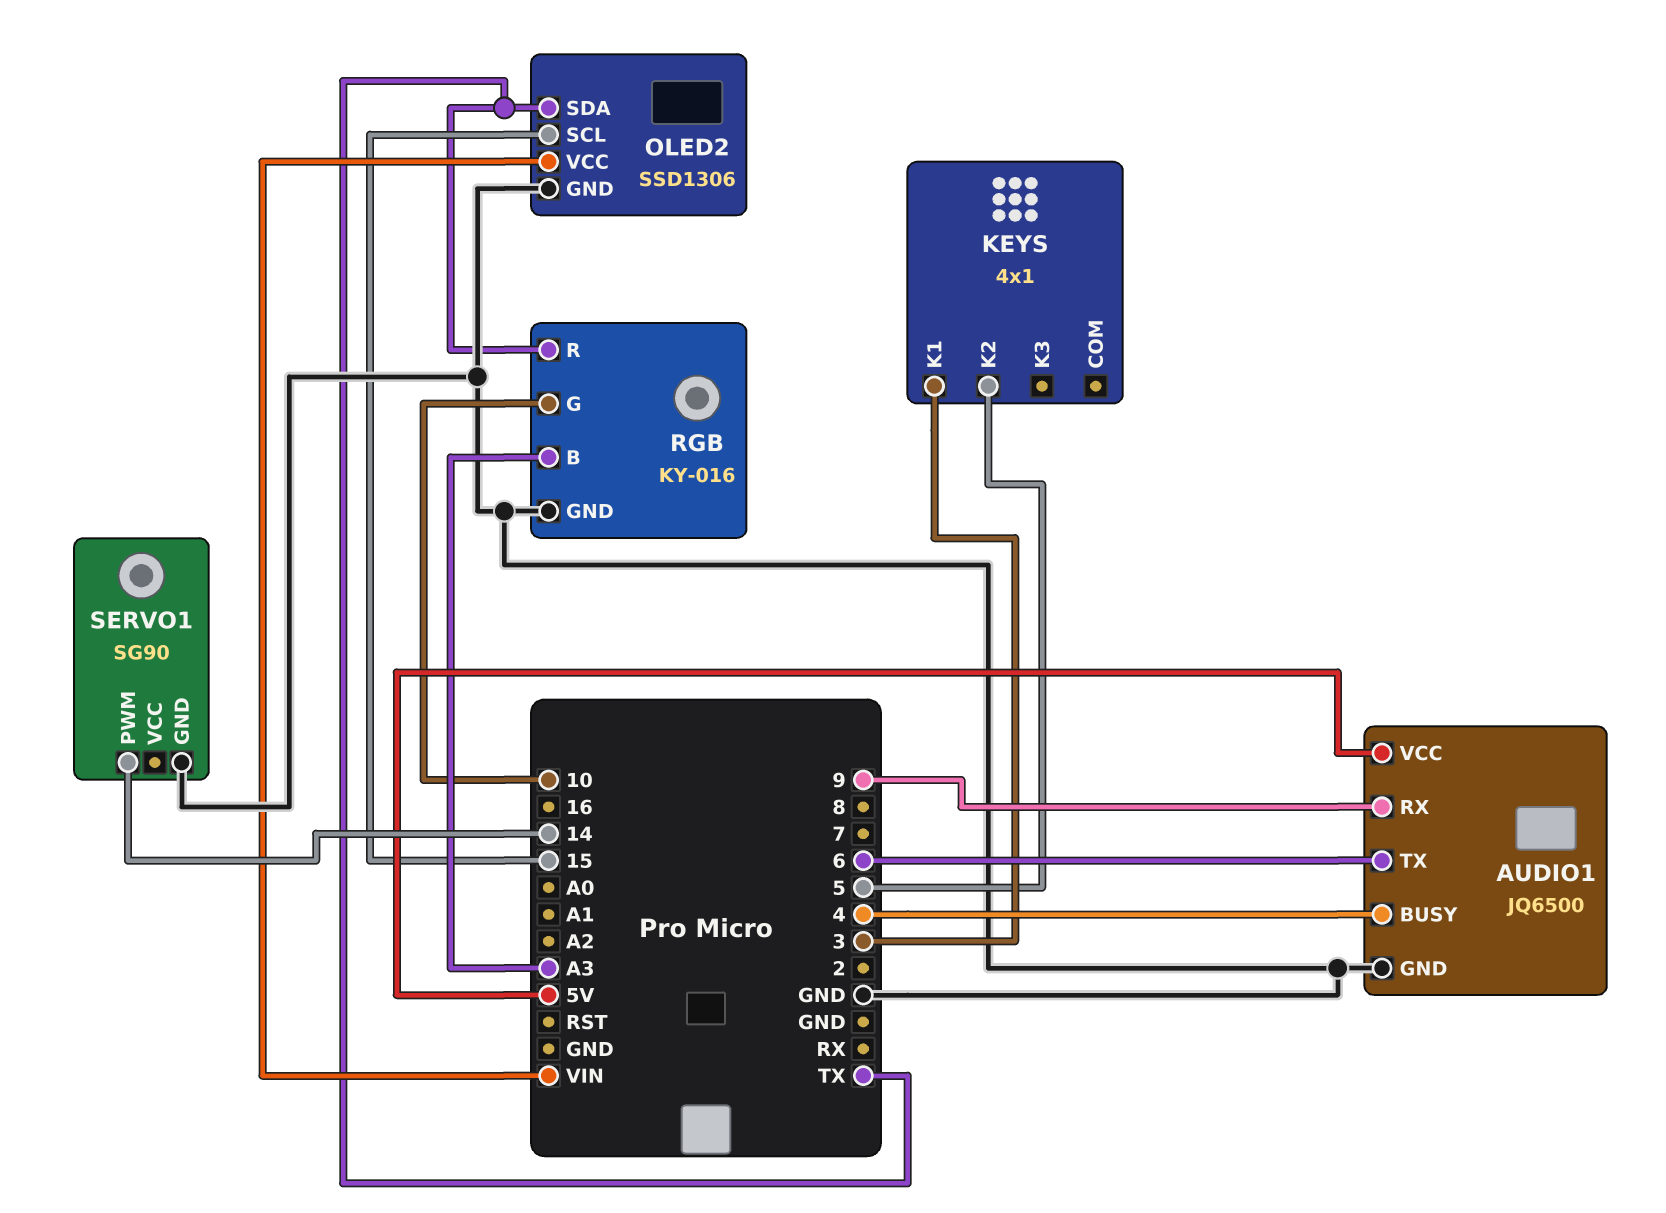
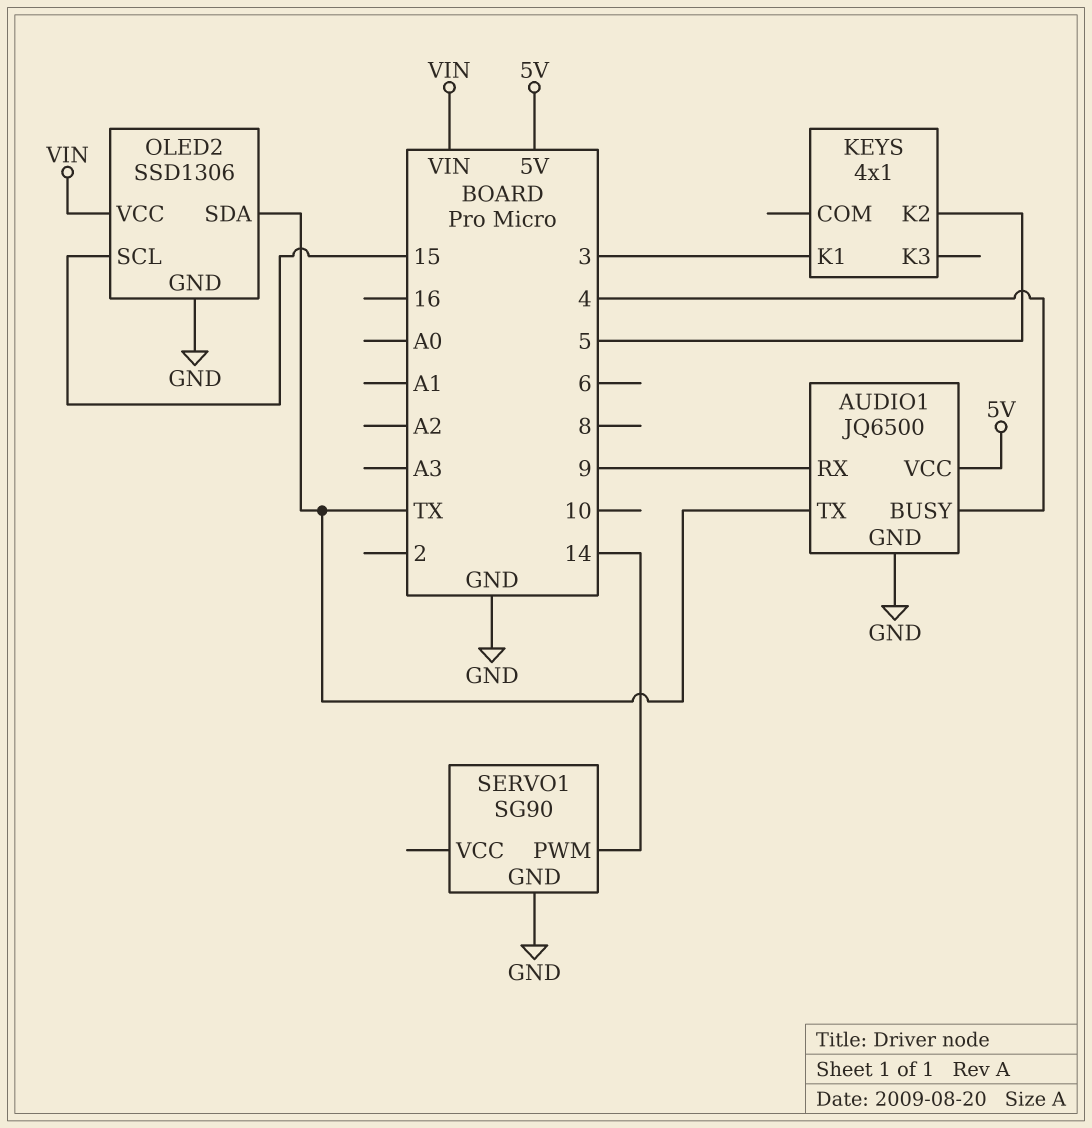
AUDIO1 pin TX: 6 -> TX
RGB: KY-016 -> none
RGB pin B: A3 -> none
RGB pin G: 10 -> none
RGB pin GND: GND -> none
RGB pin R: TX -> none

